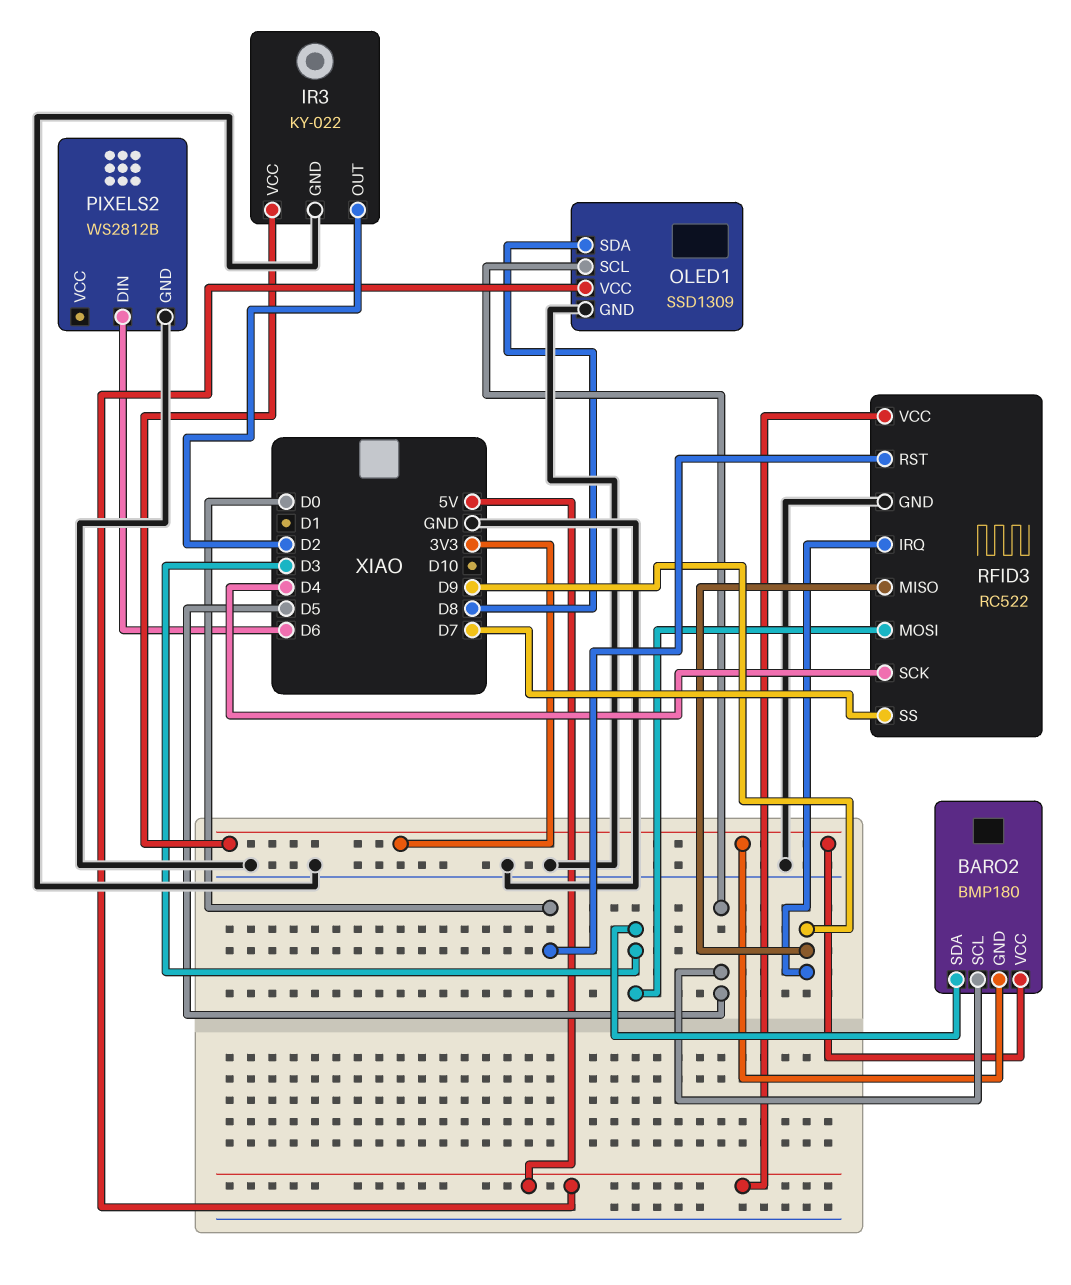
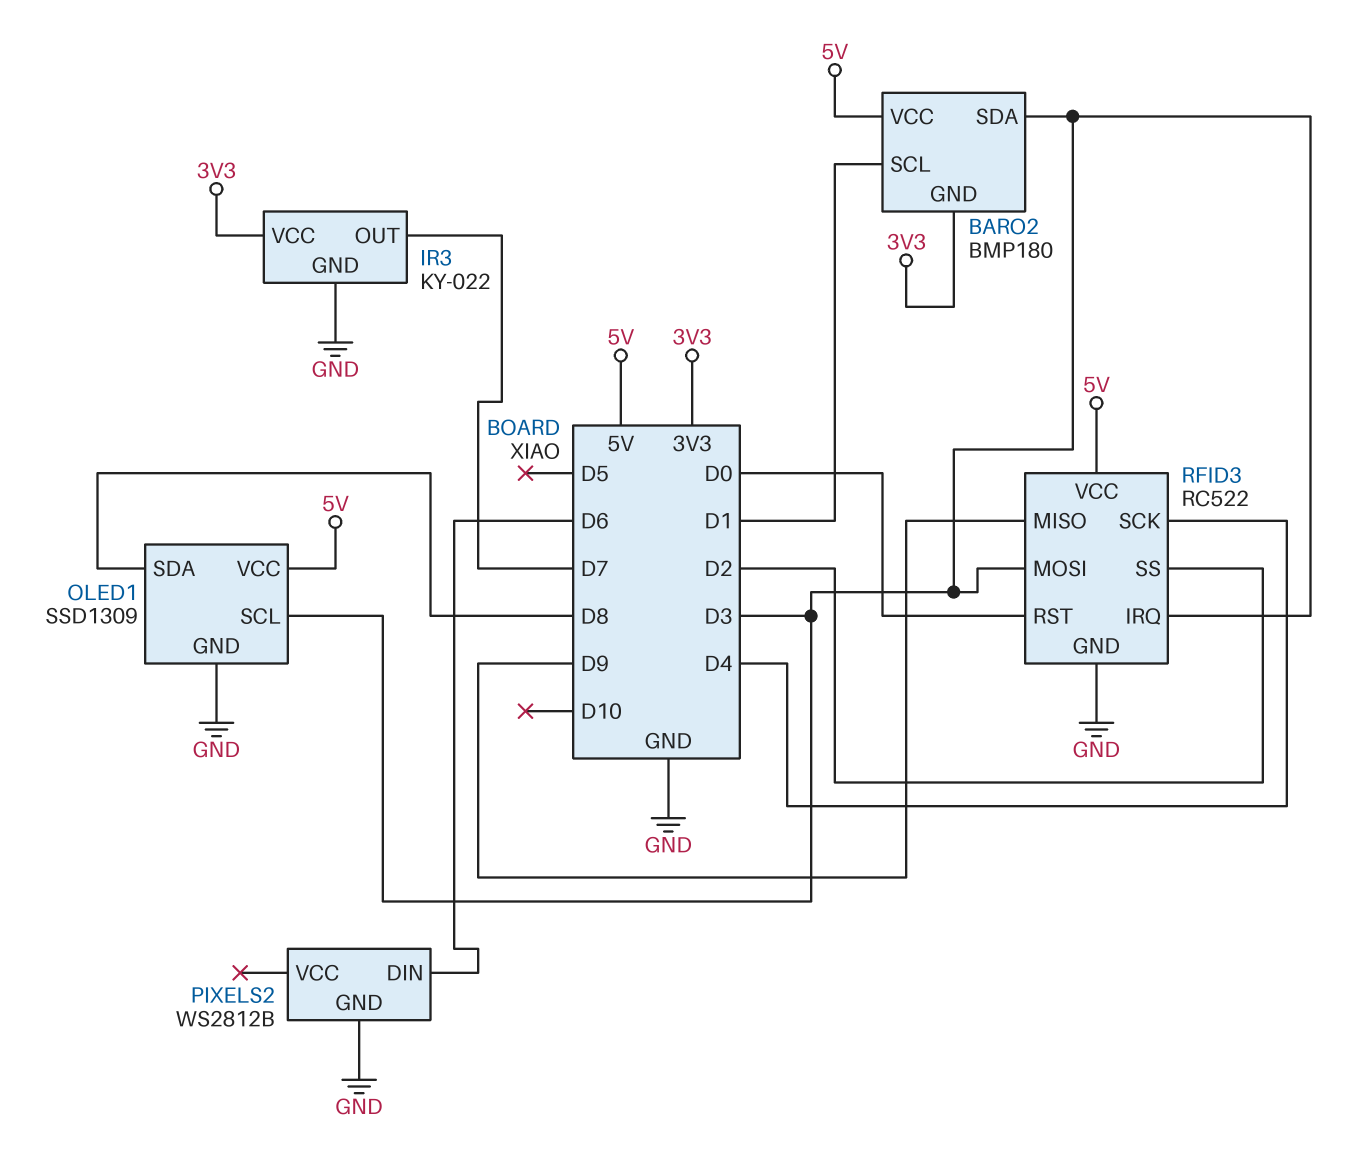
BARO2 pin SCL: D5 -> D1
BARO2 pin VCC: 3V3 -> 5V
IR3 pin OUT: D2 -> D7
OLED1 pin SCL: D5 -> D3
RFID3 pin IRQ: D9 -> D3
RFID3 pin SS: D7 -> D2

